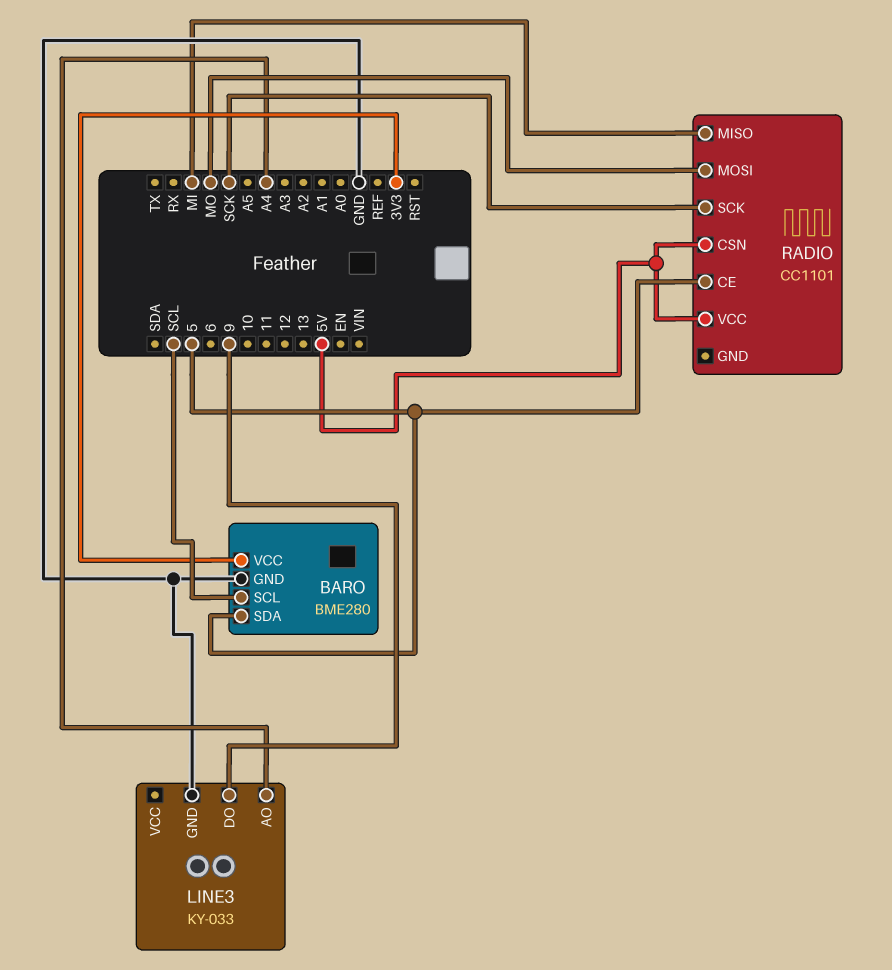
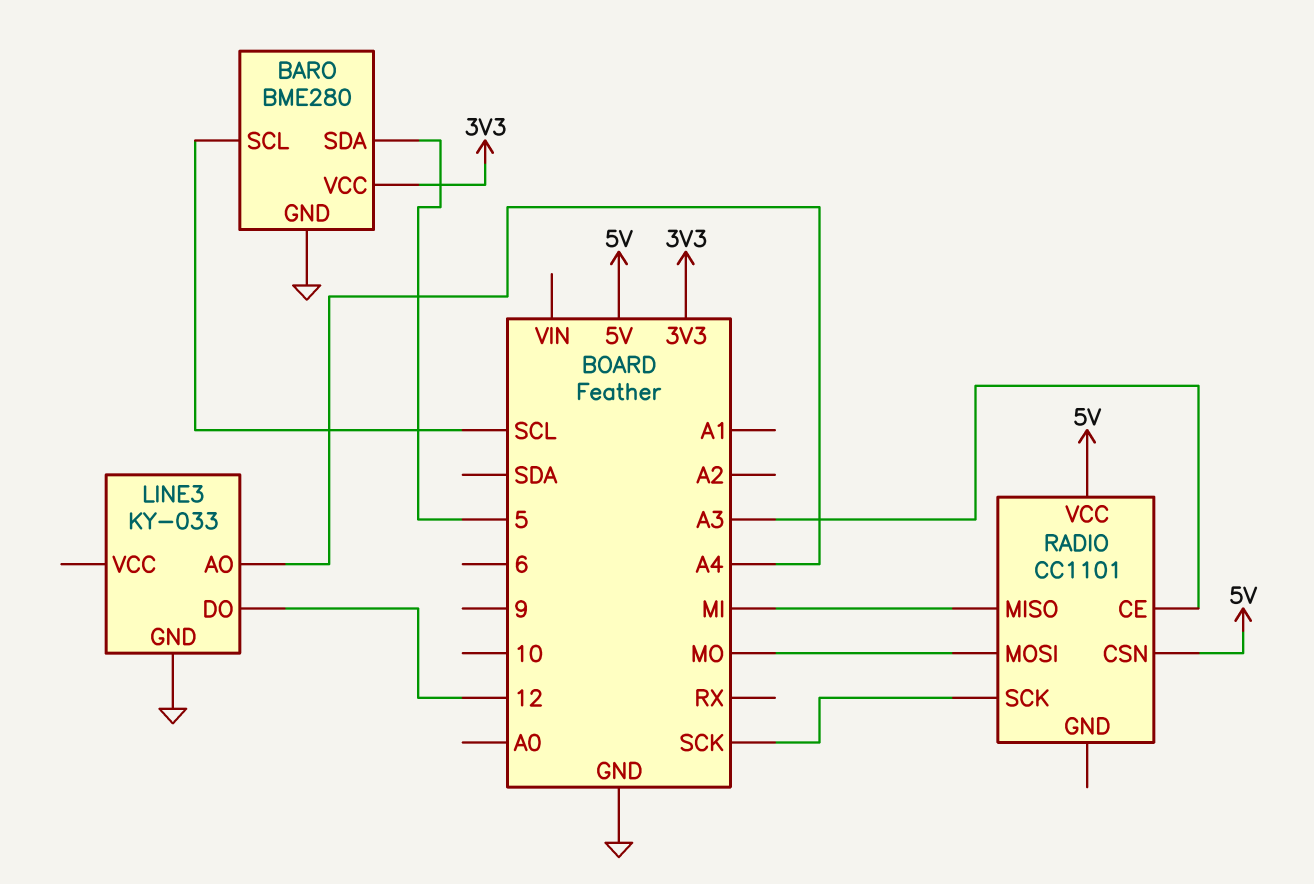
LINE3 pin DO: 9 -> 12
RADIO pin CE: 5 -> A3

